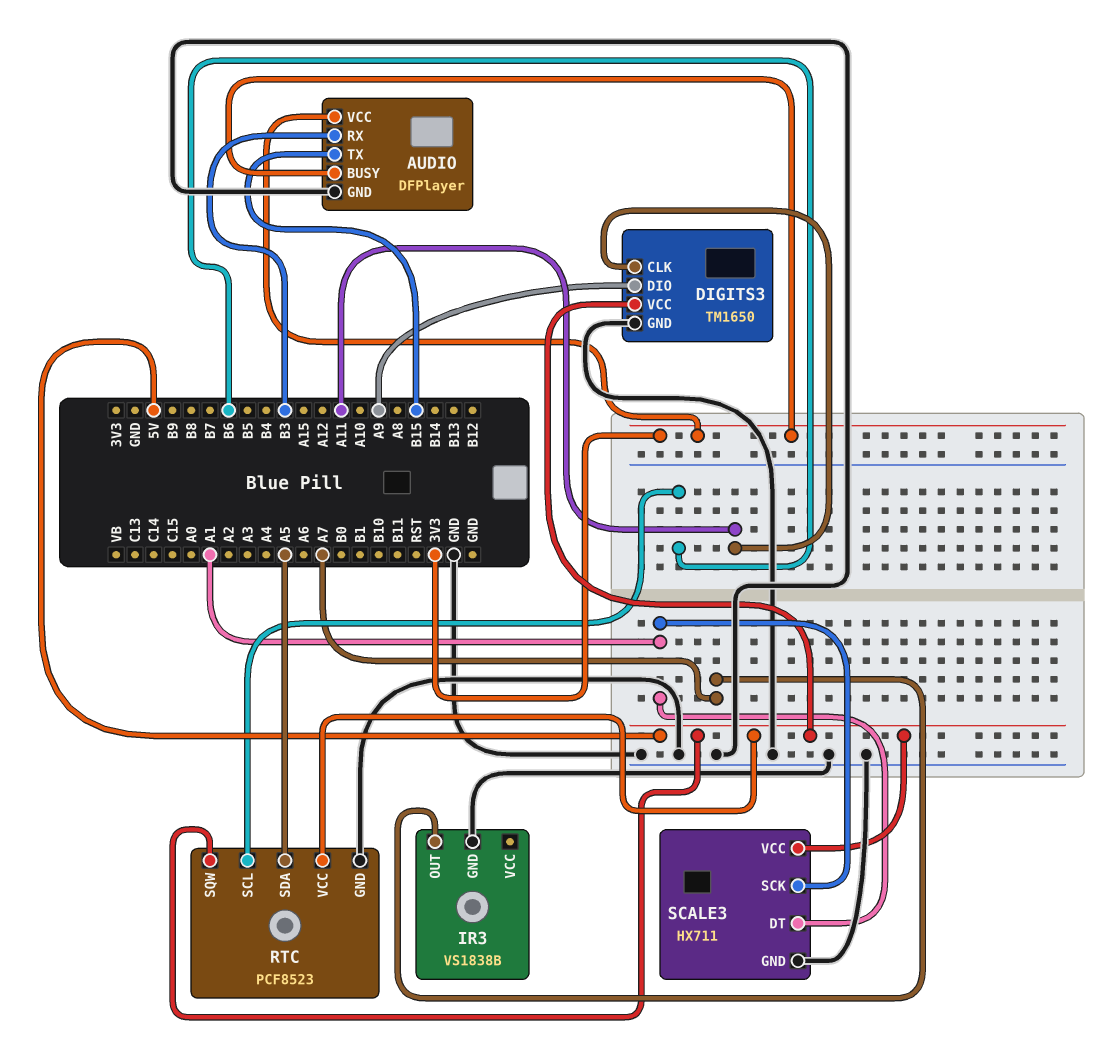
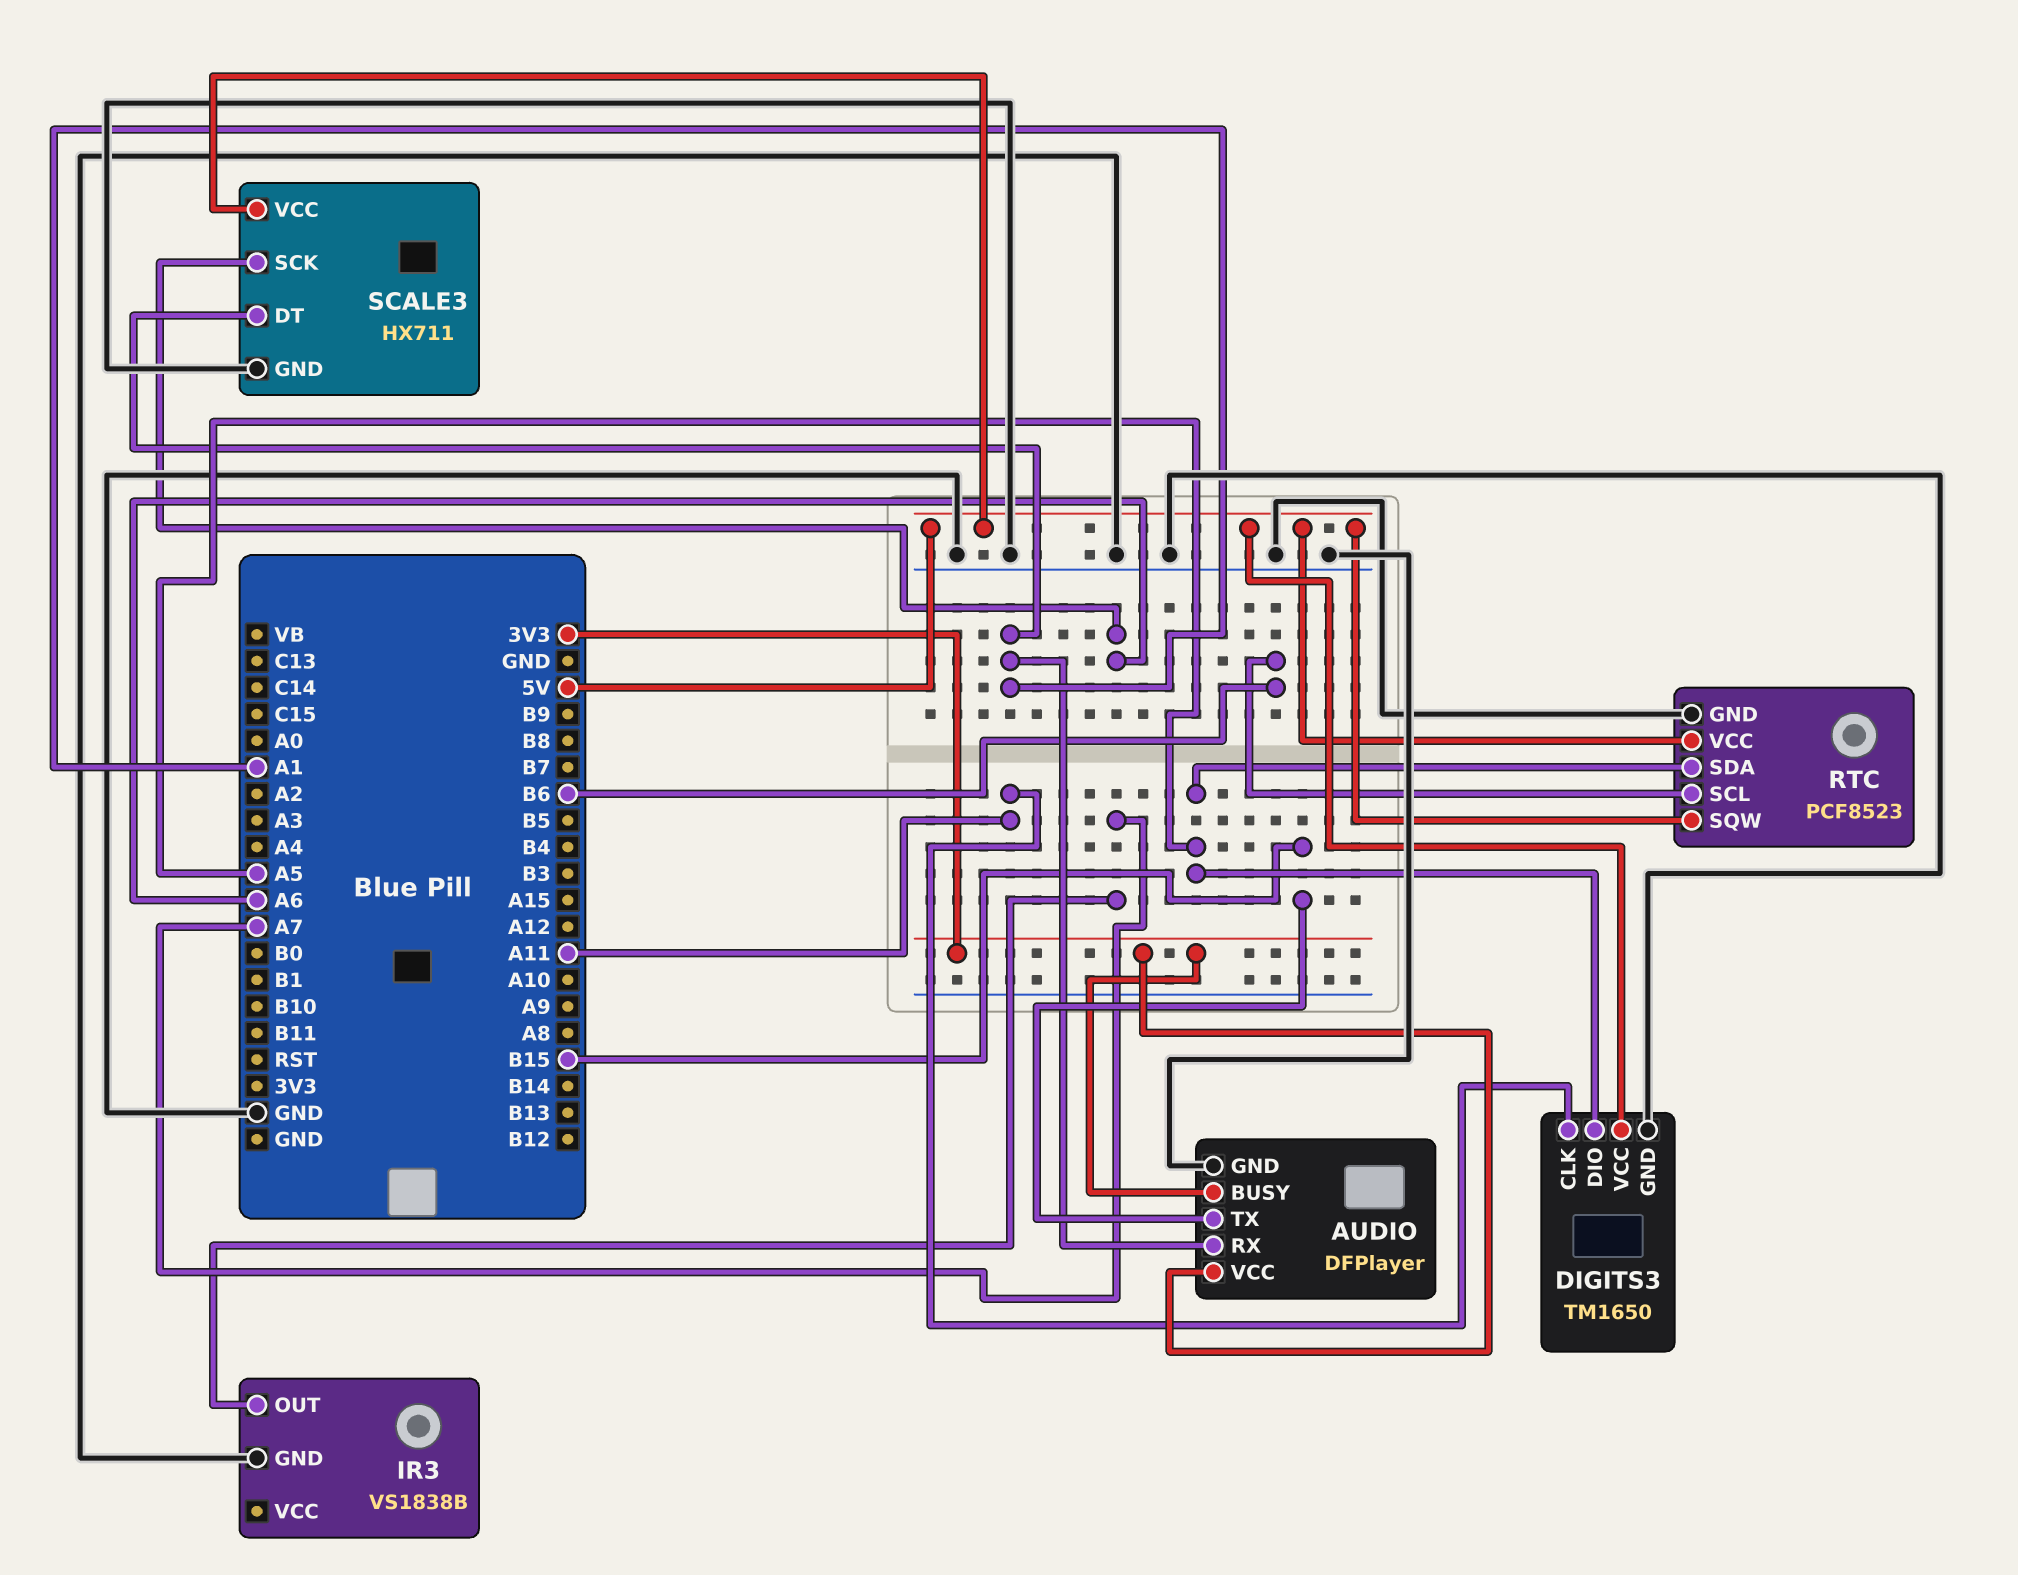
AUDIO pin RX: B3 -> A1
DIGITS3 pin DIO: A9 -> A5
SCALE3 pin SCK: A1 -> A6

